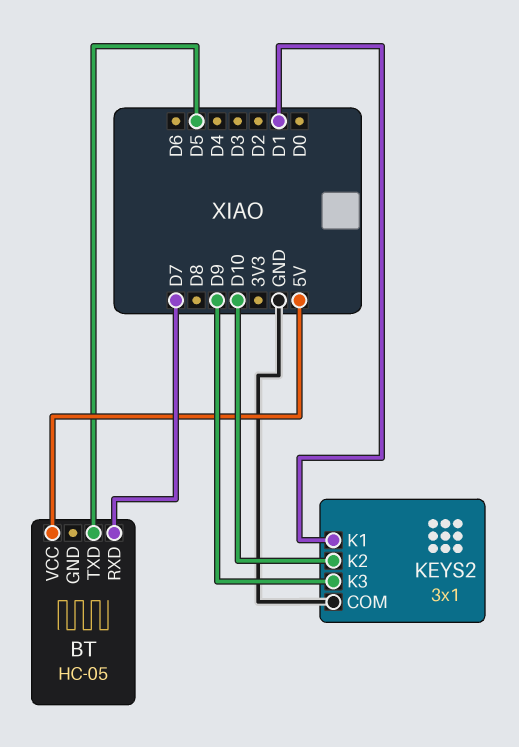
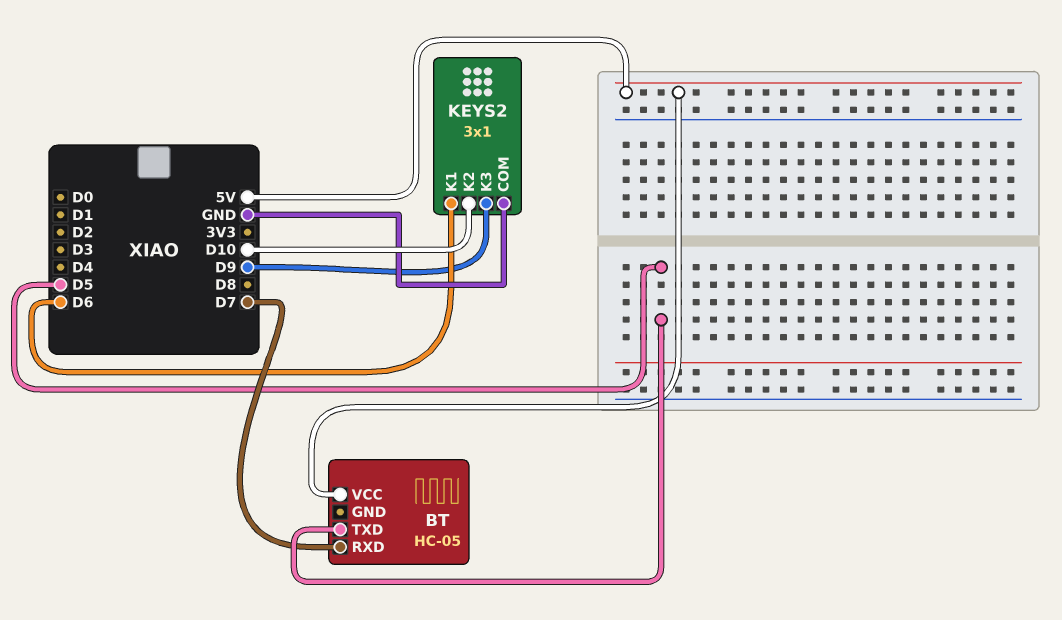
KEYS2 pin K1: D1 -> D6

